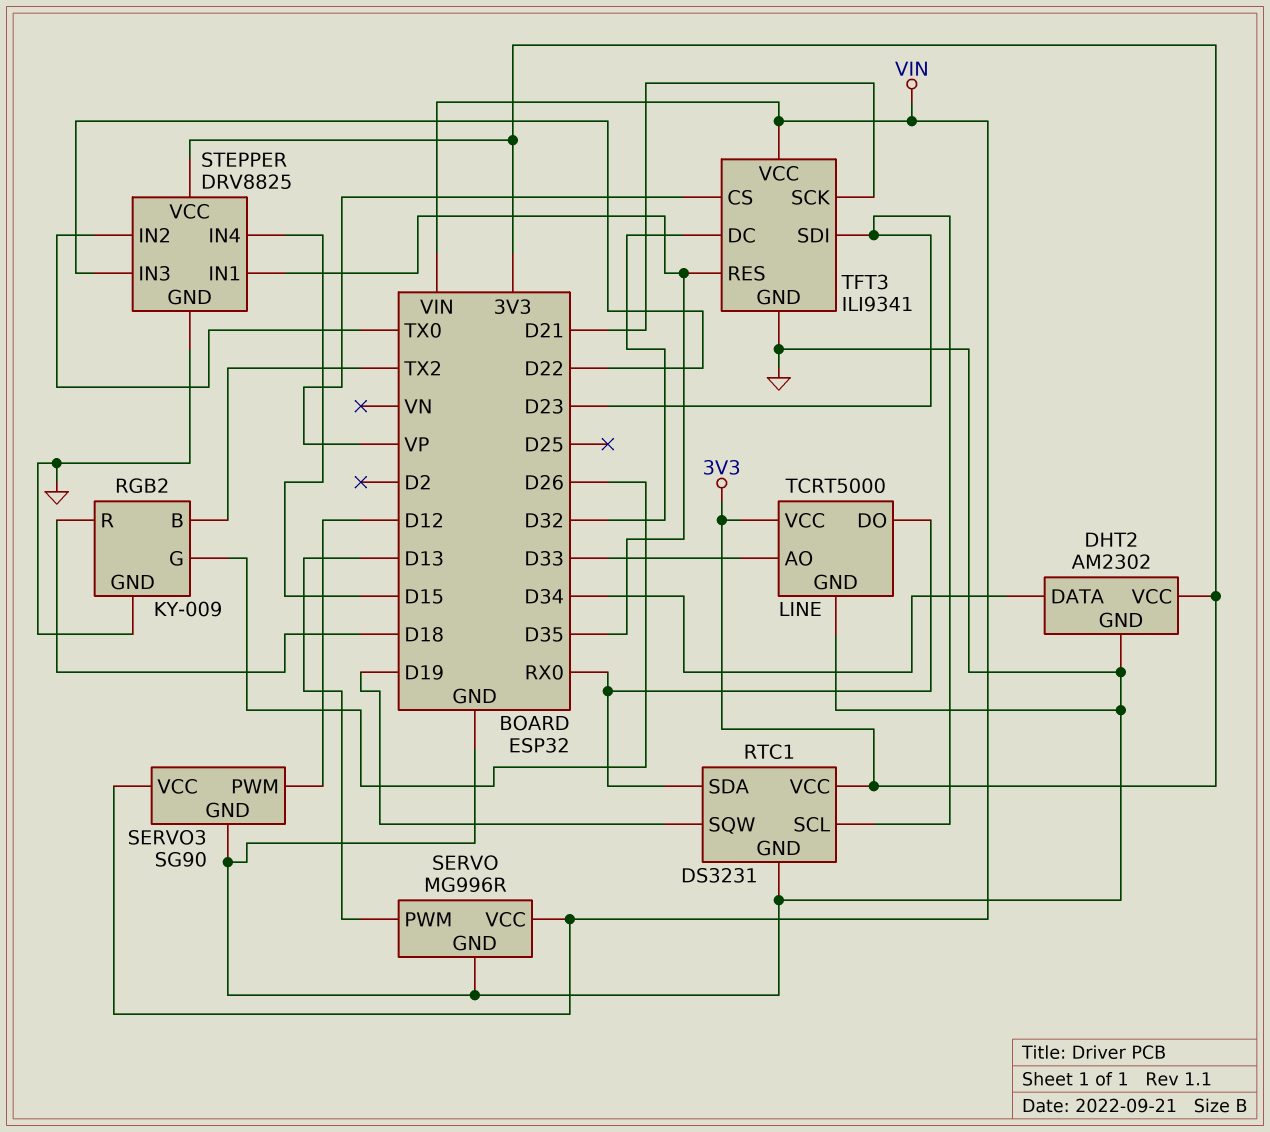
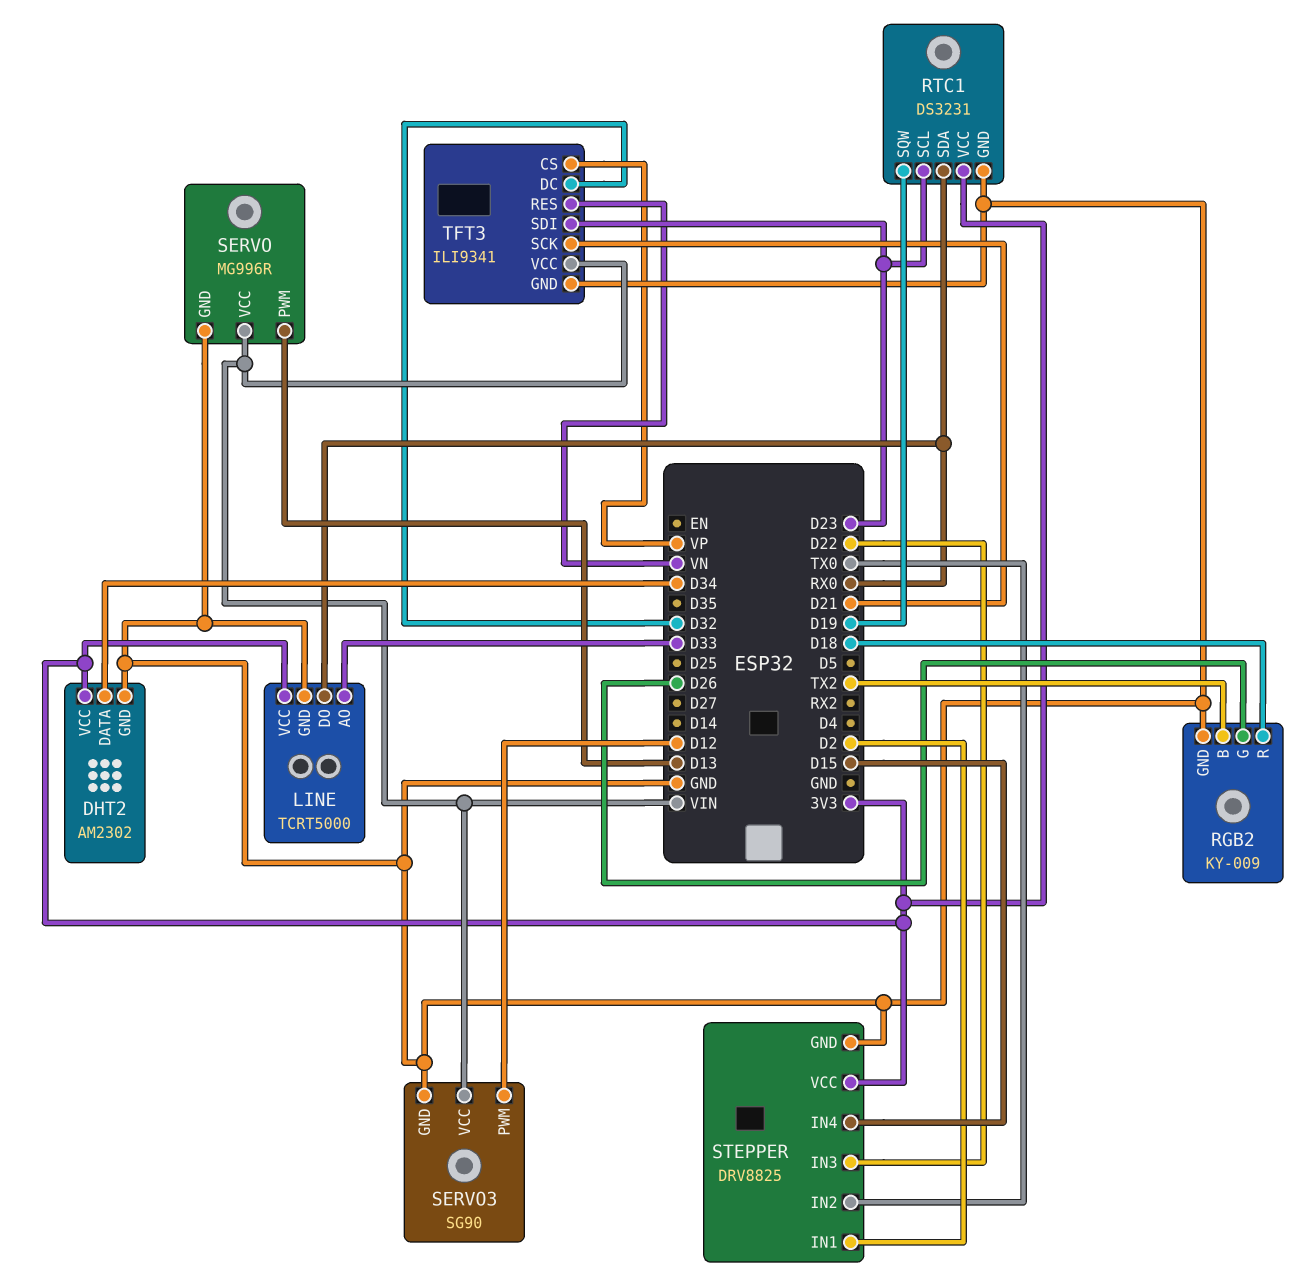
STEPPER pin IN1: D35 -> D2
TFT3 pin RES: D35 -> VN

